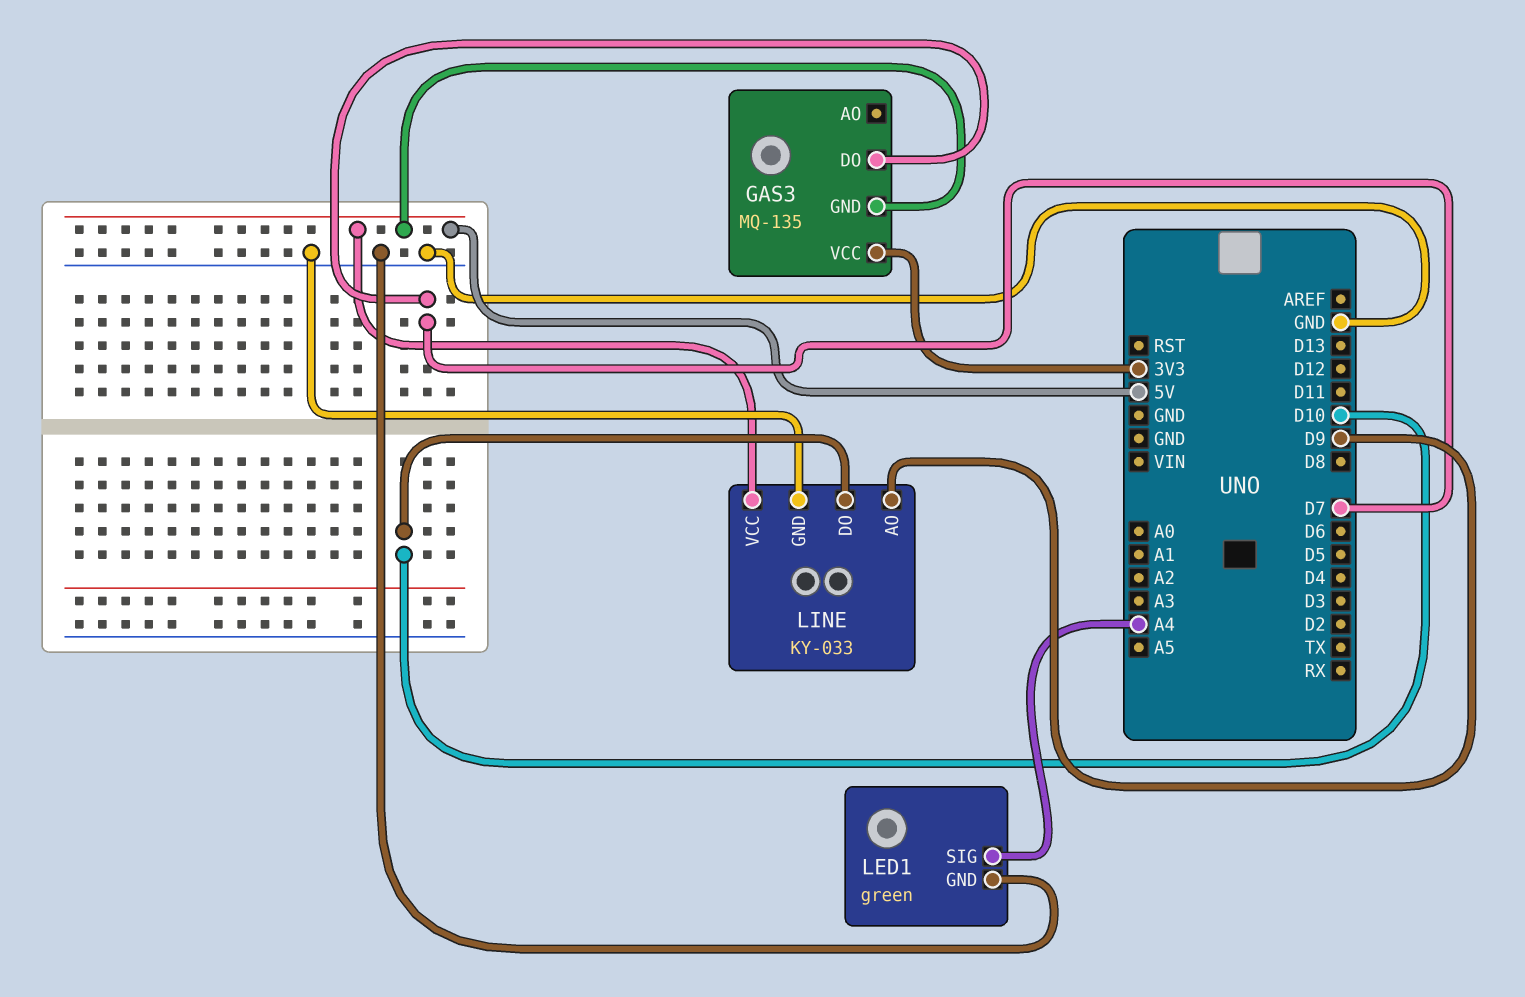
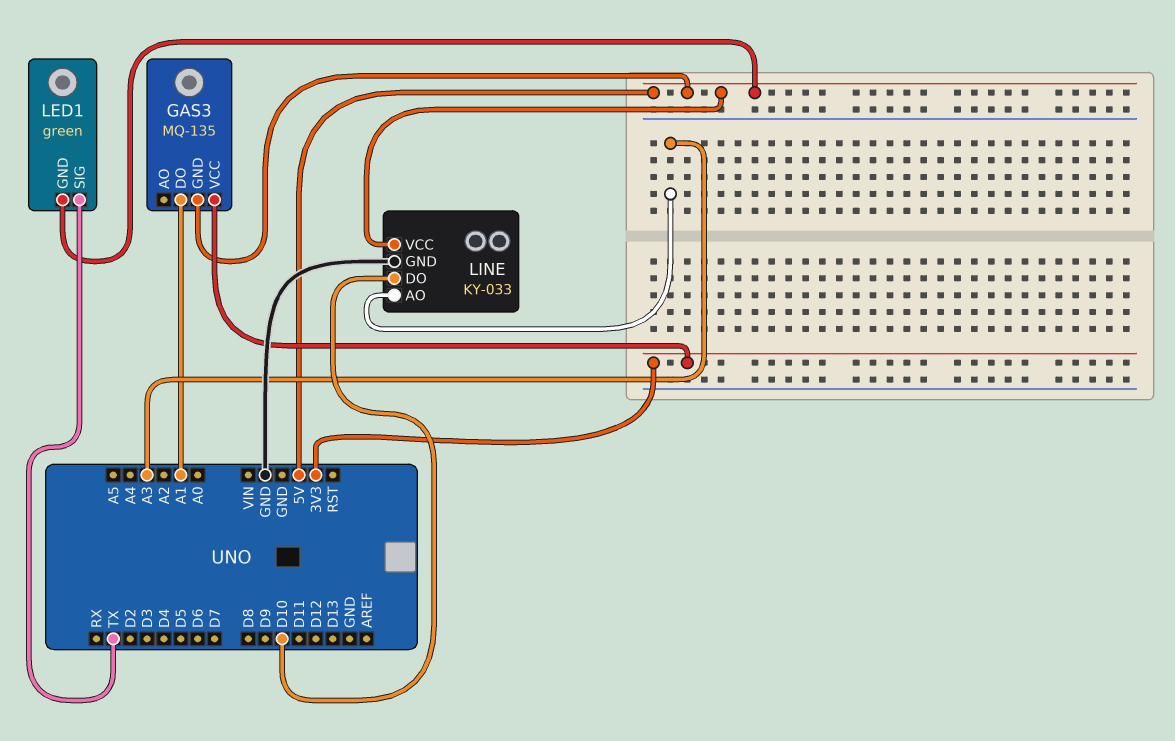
GAS3 pin DO: D7 -> A1
LED1 pin GND: GND -> 5V
LED1 pin SIG: A4 -> TX
LINE pin AO: D9 -> A3

